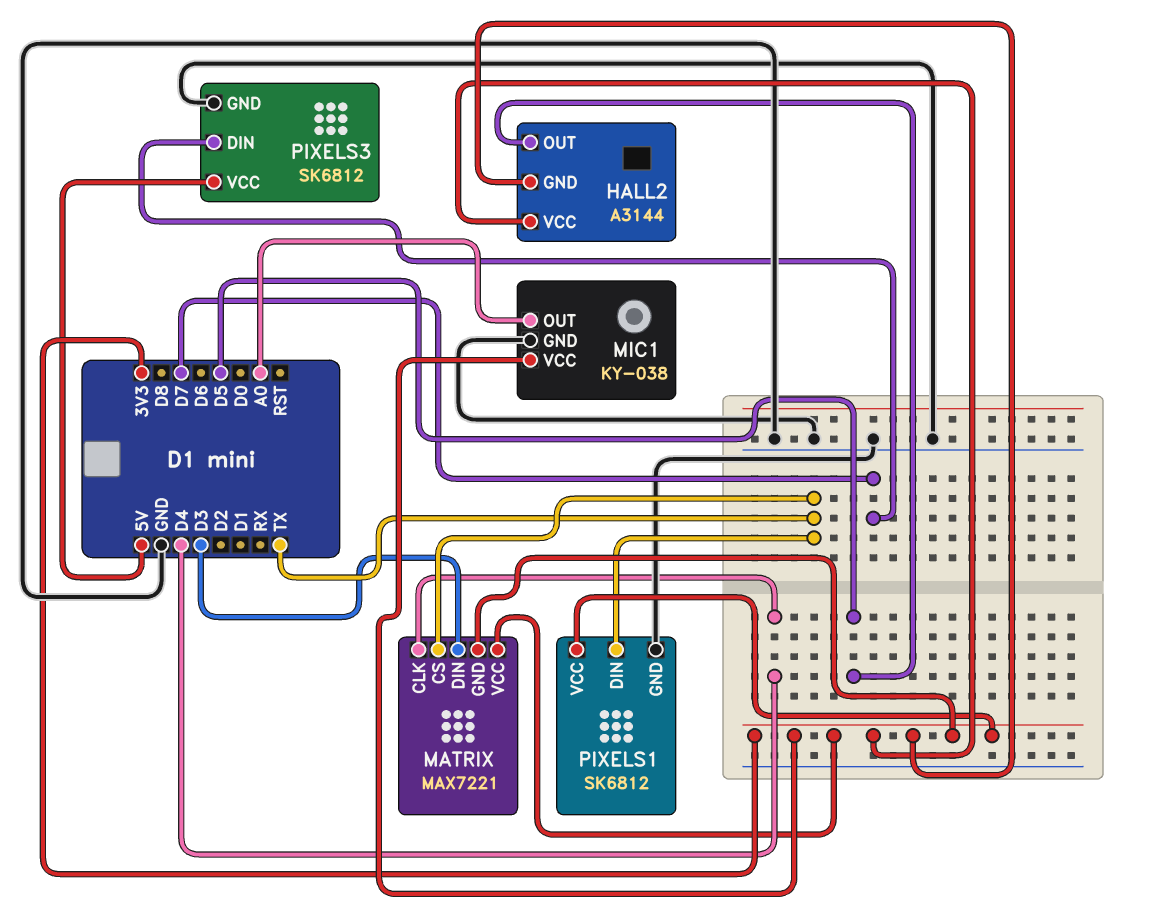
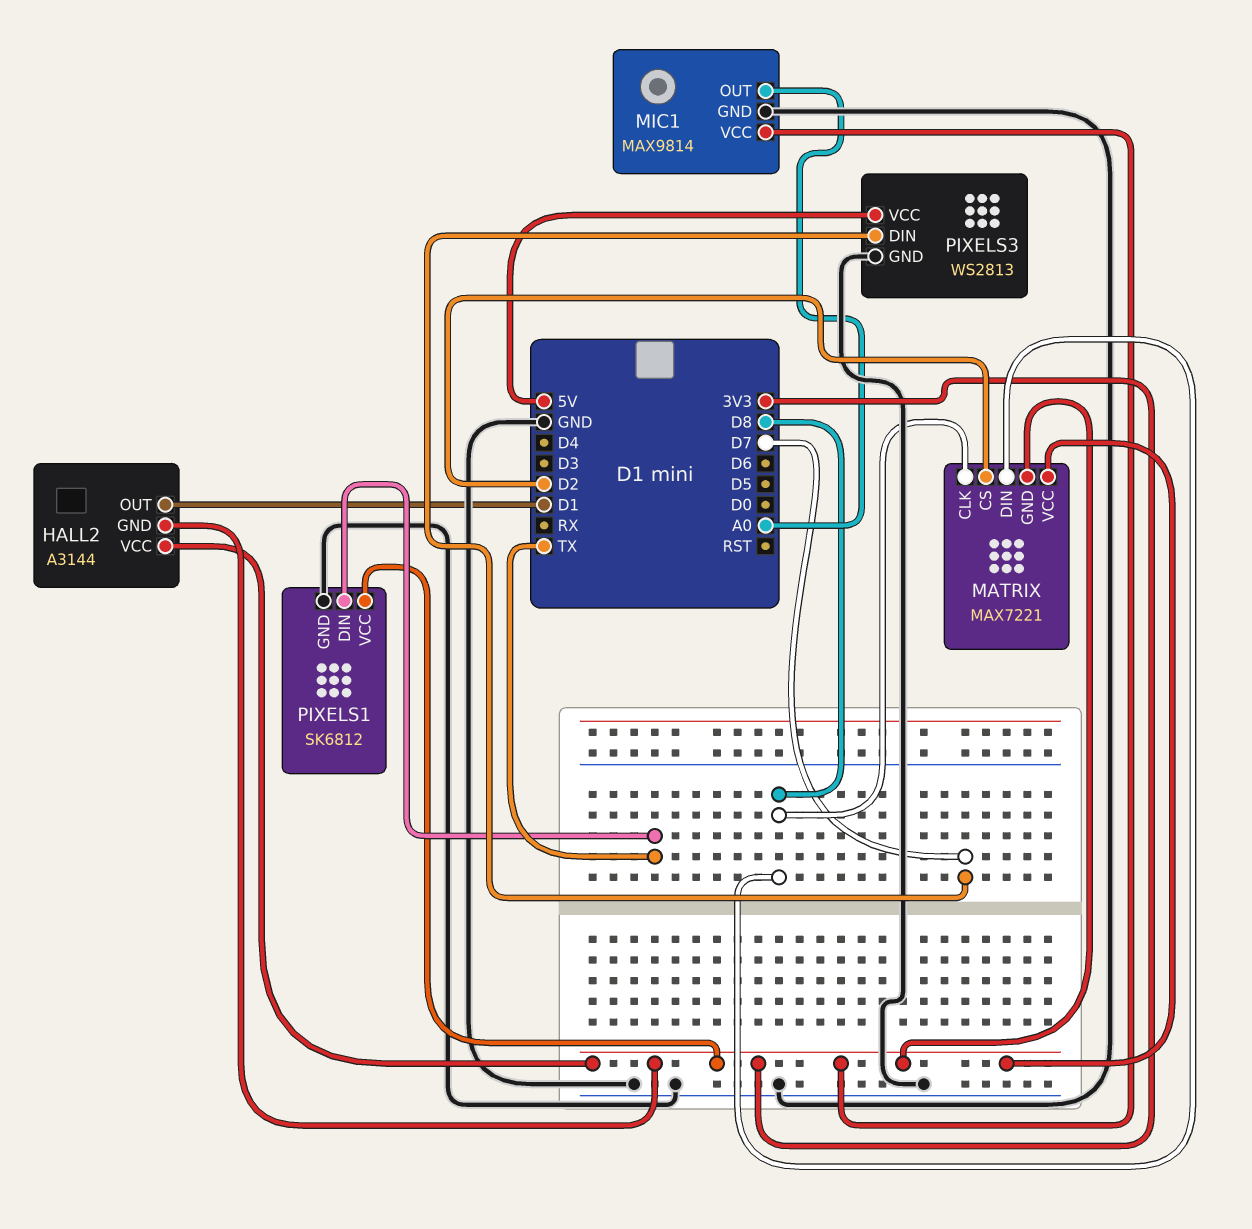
HALL2 pin OUT: D5 -> D1
MATRIX pin CLK: D4 -> D8
MATRIX pin CS: TX -> D2
MATRIX pin DIN: D3 -> D8
MIC1: KY-038 -> MAX9814
PIXELS3: SK6812 -> WS2813

